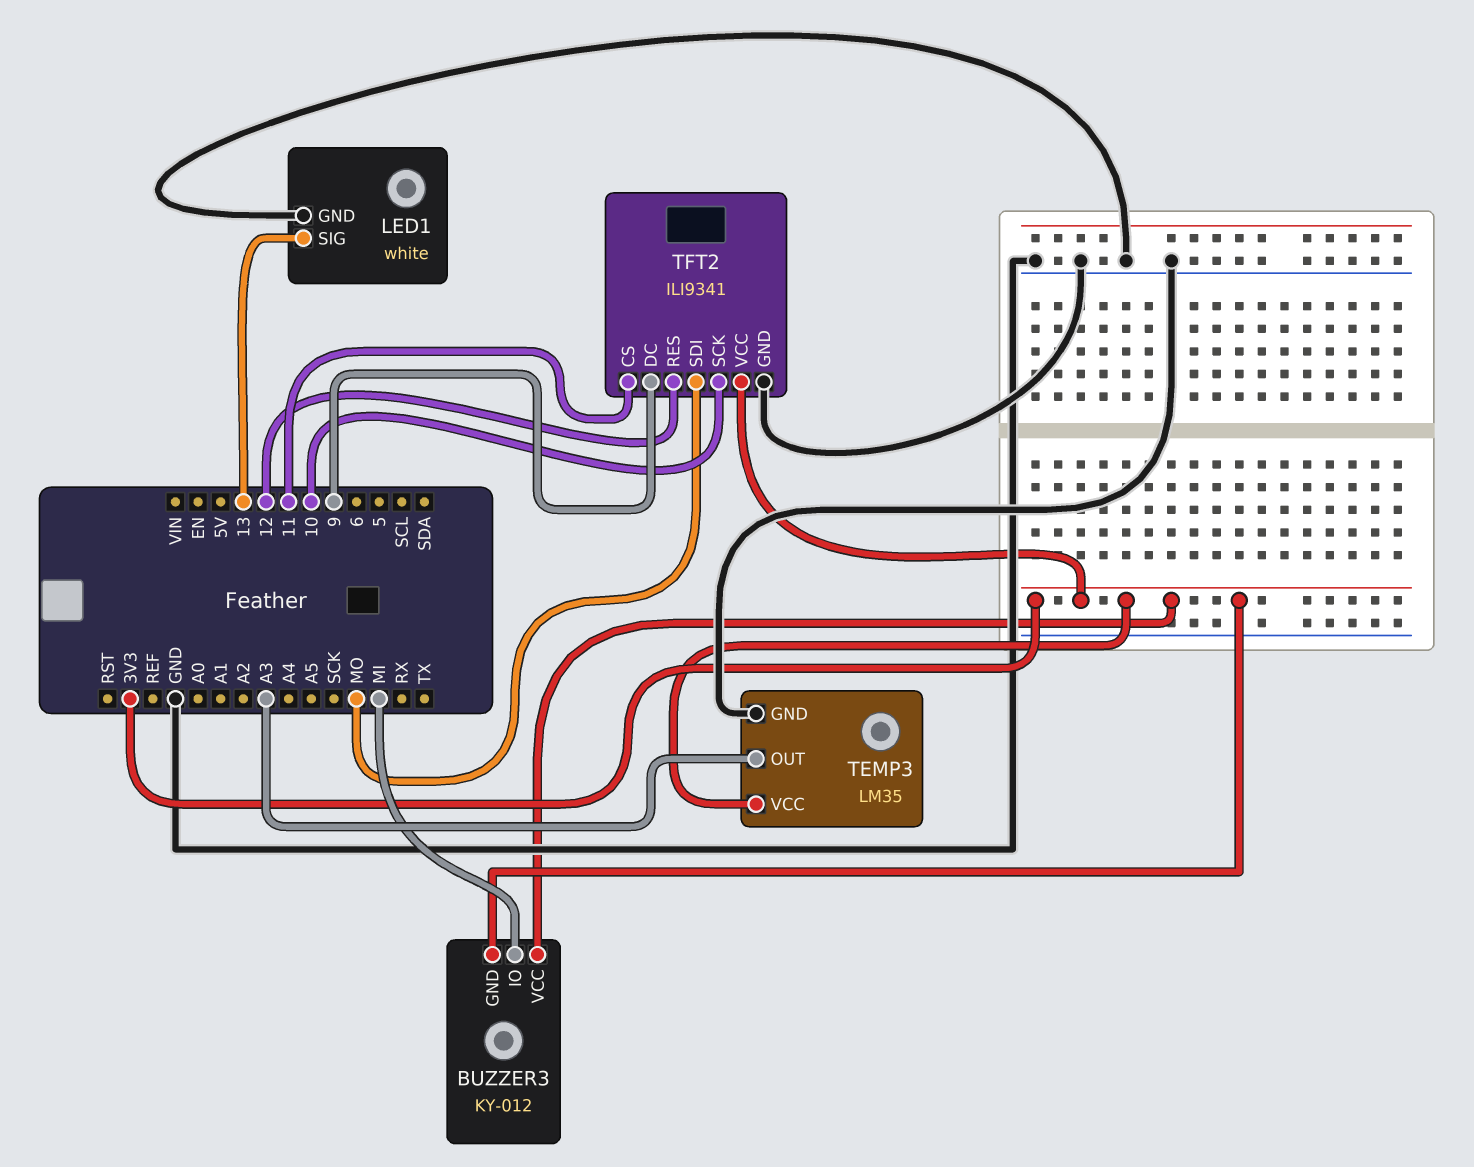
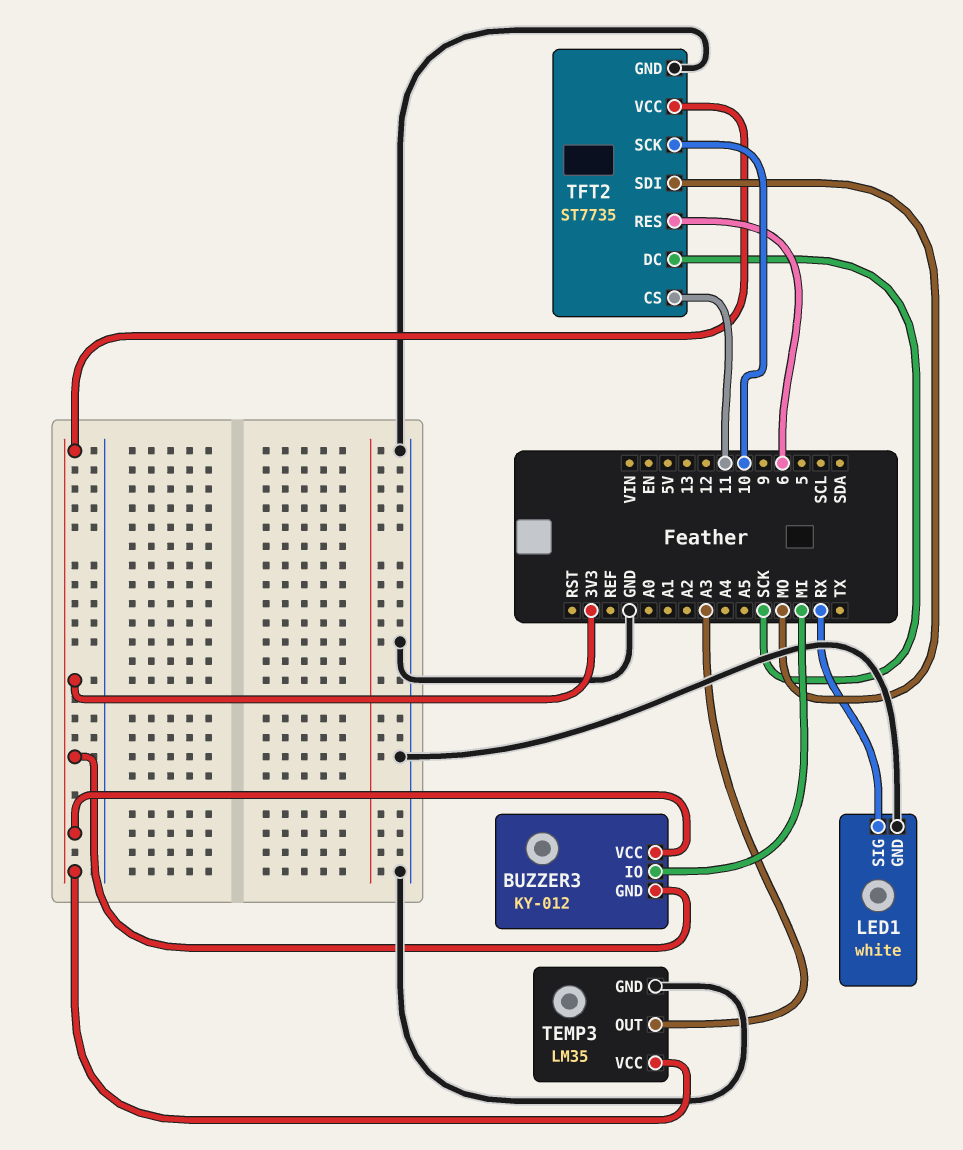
LED1 pin SIG: 13 -> RX
TFT2: ILI9341 -> ST7735
TFT2 pin DC: 9 -> SCK
TFT2 pin RES: 12 -> 6

